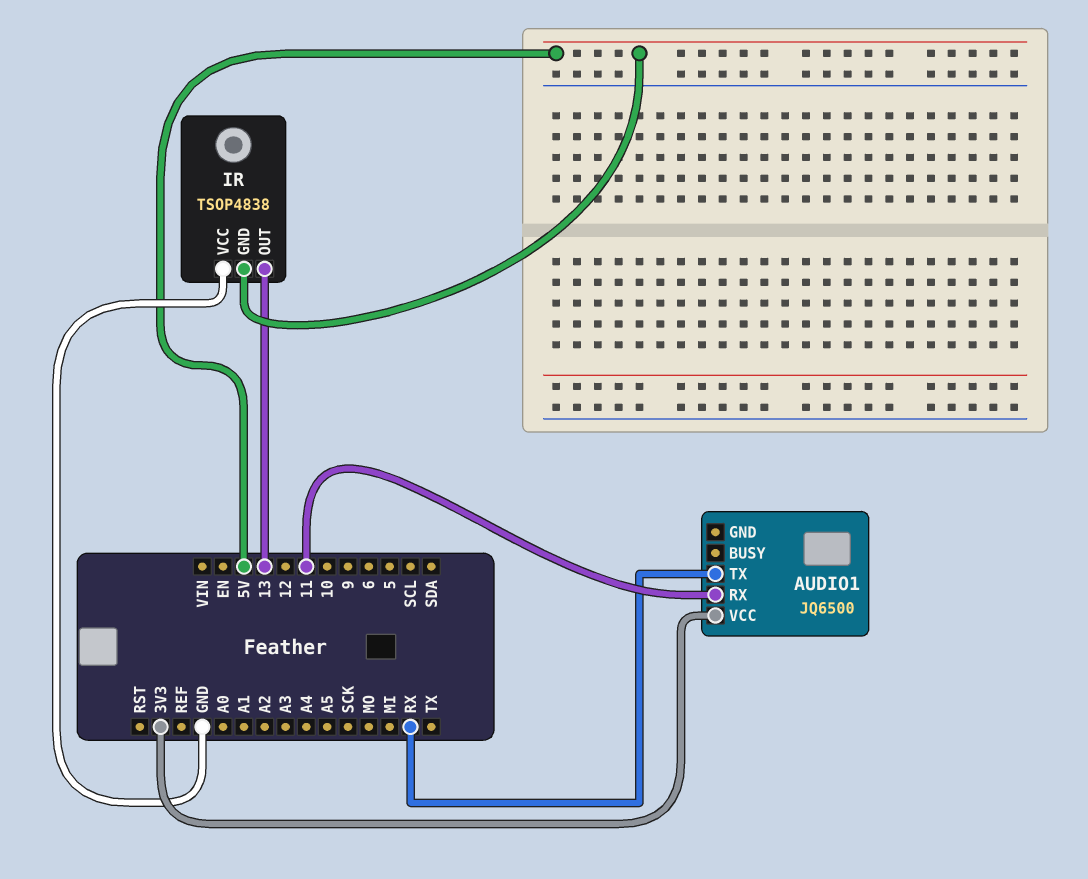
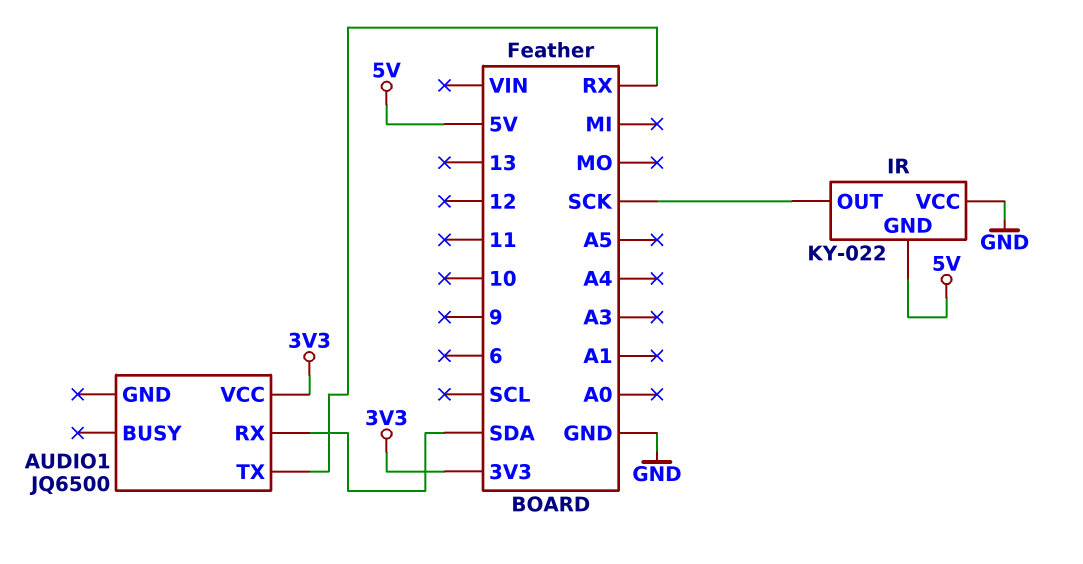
AUDIO1 pin RX: 11 -> SDA
IR: TSOP4838 -> KY-022
IR pin OUT: 13 -> SCK

